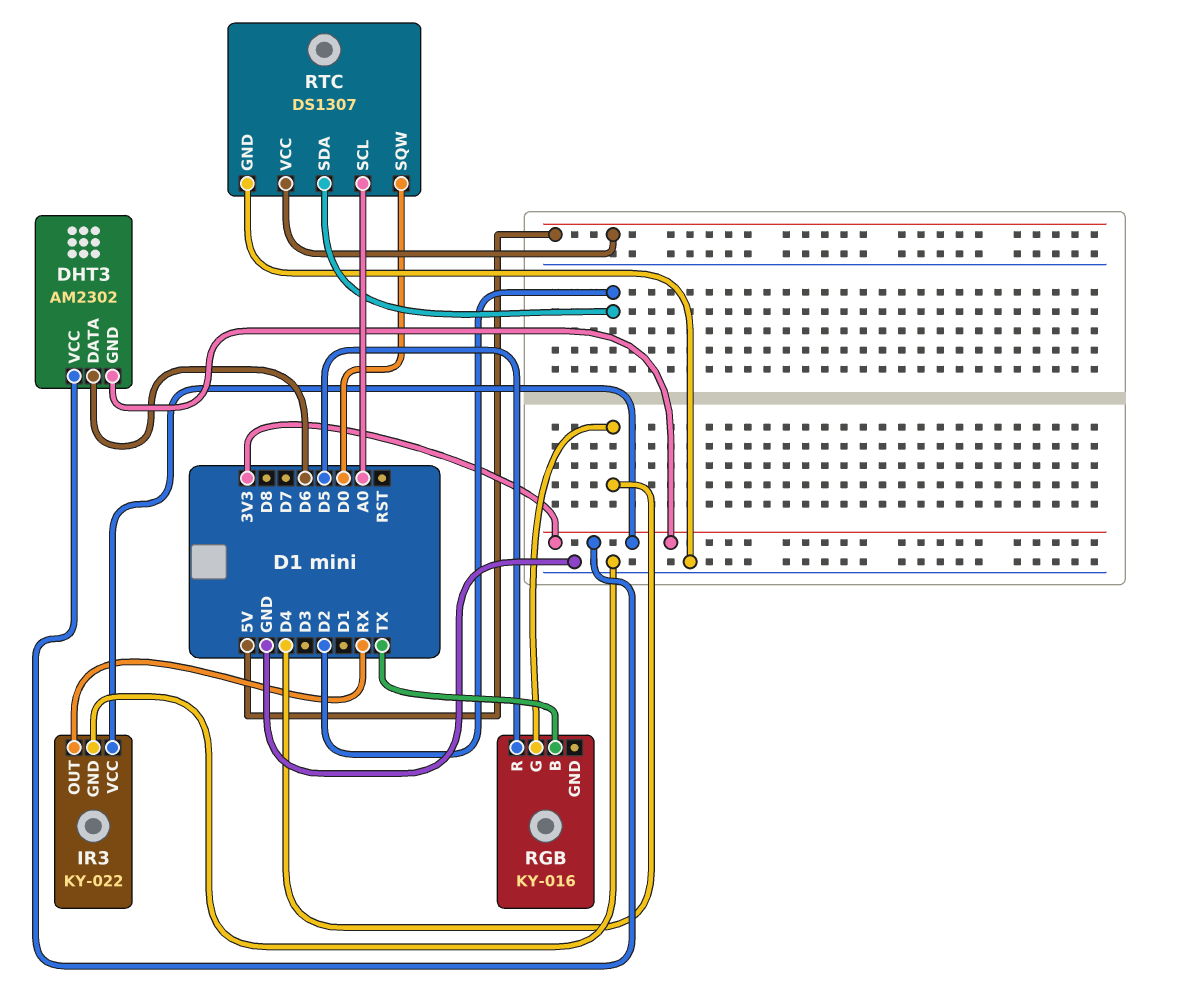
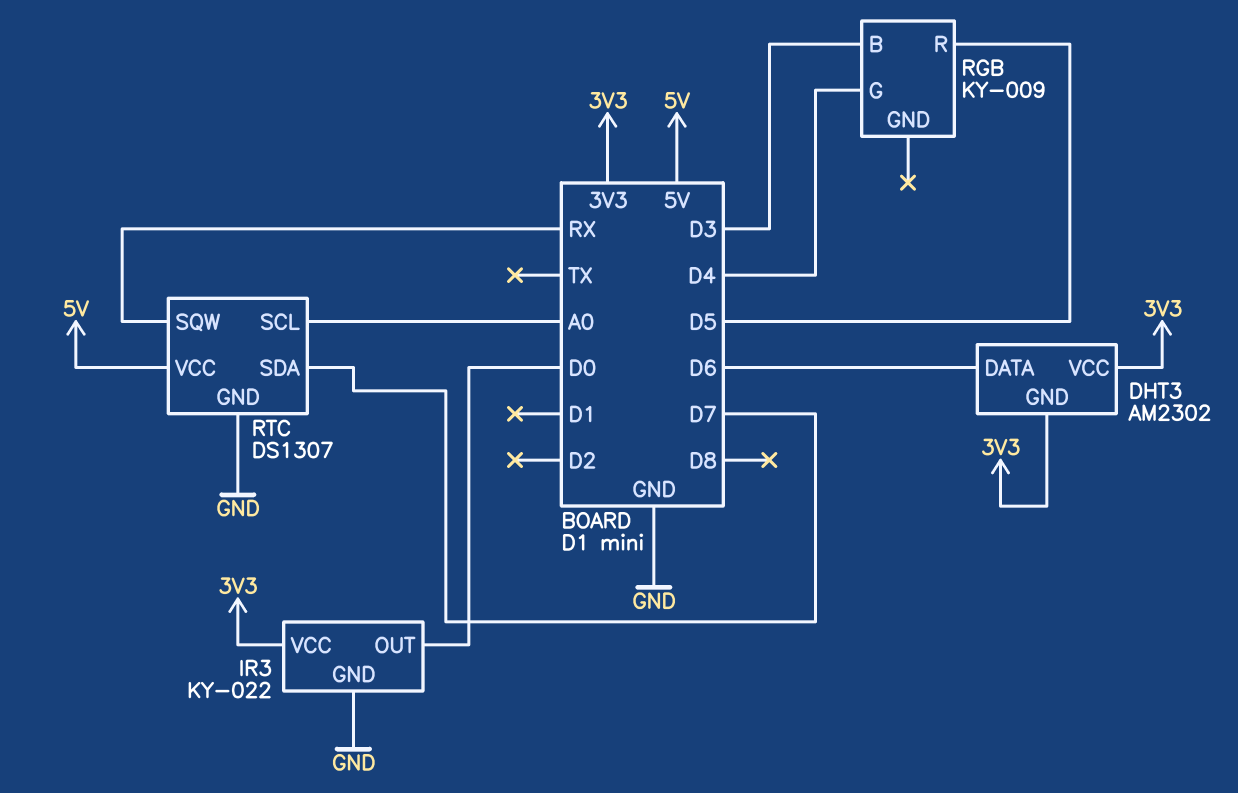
IR3 pin OUT: RX -> D0
RGB: KY-016 -> KY-009
RGB pin B: TX -> D3
RTC pin SDA: D2 -> D7
RTC pin SQW: D0 -> RX

